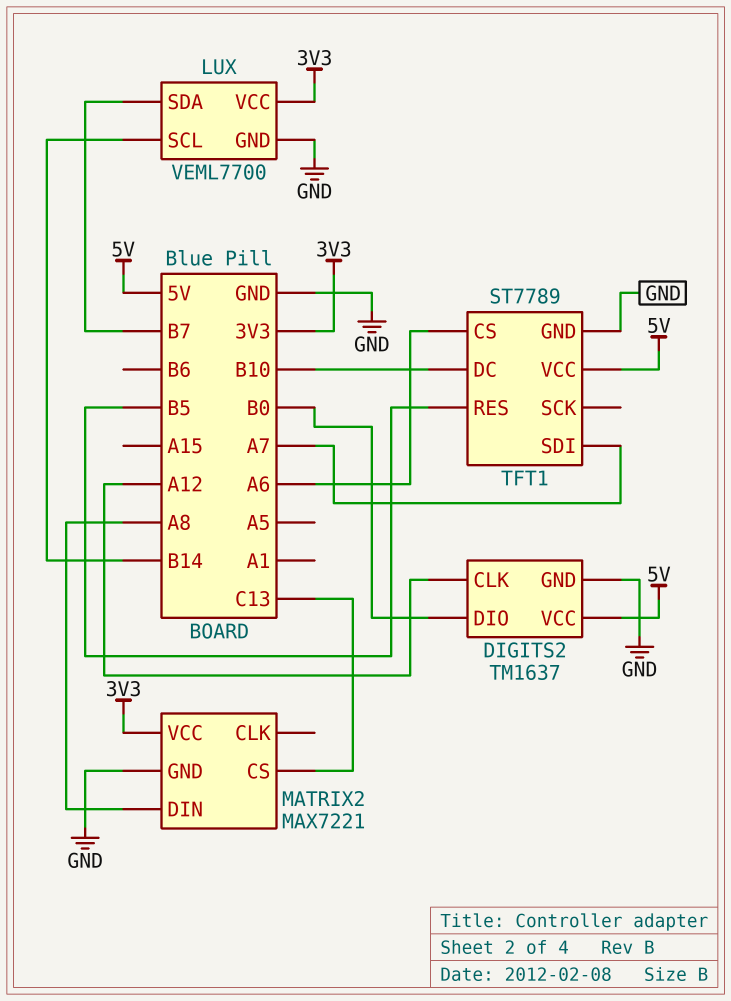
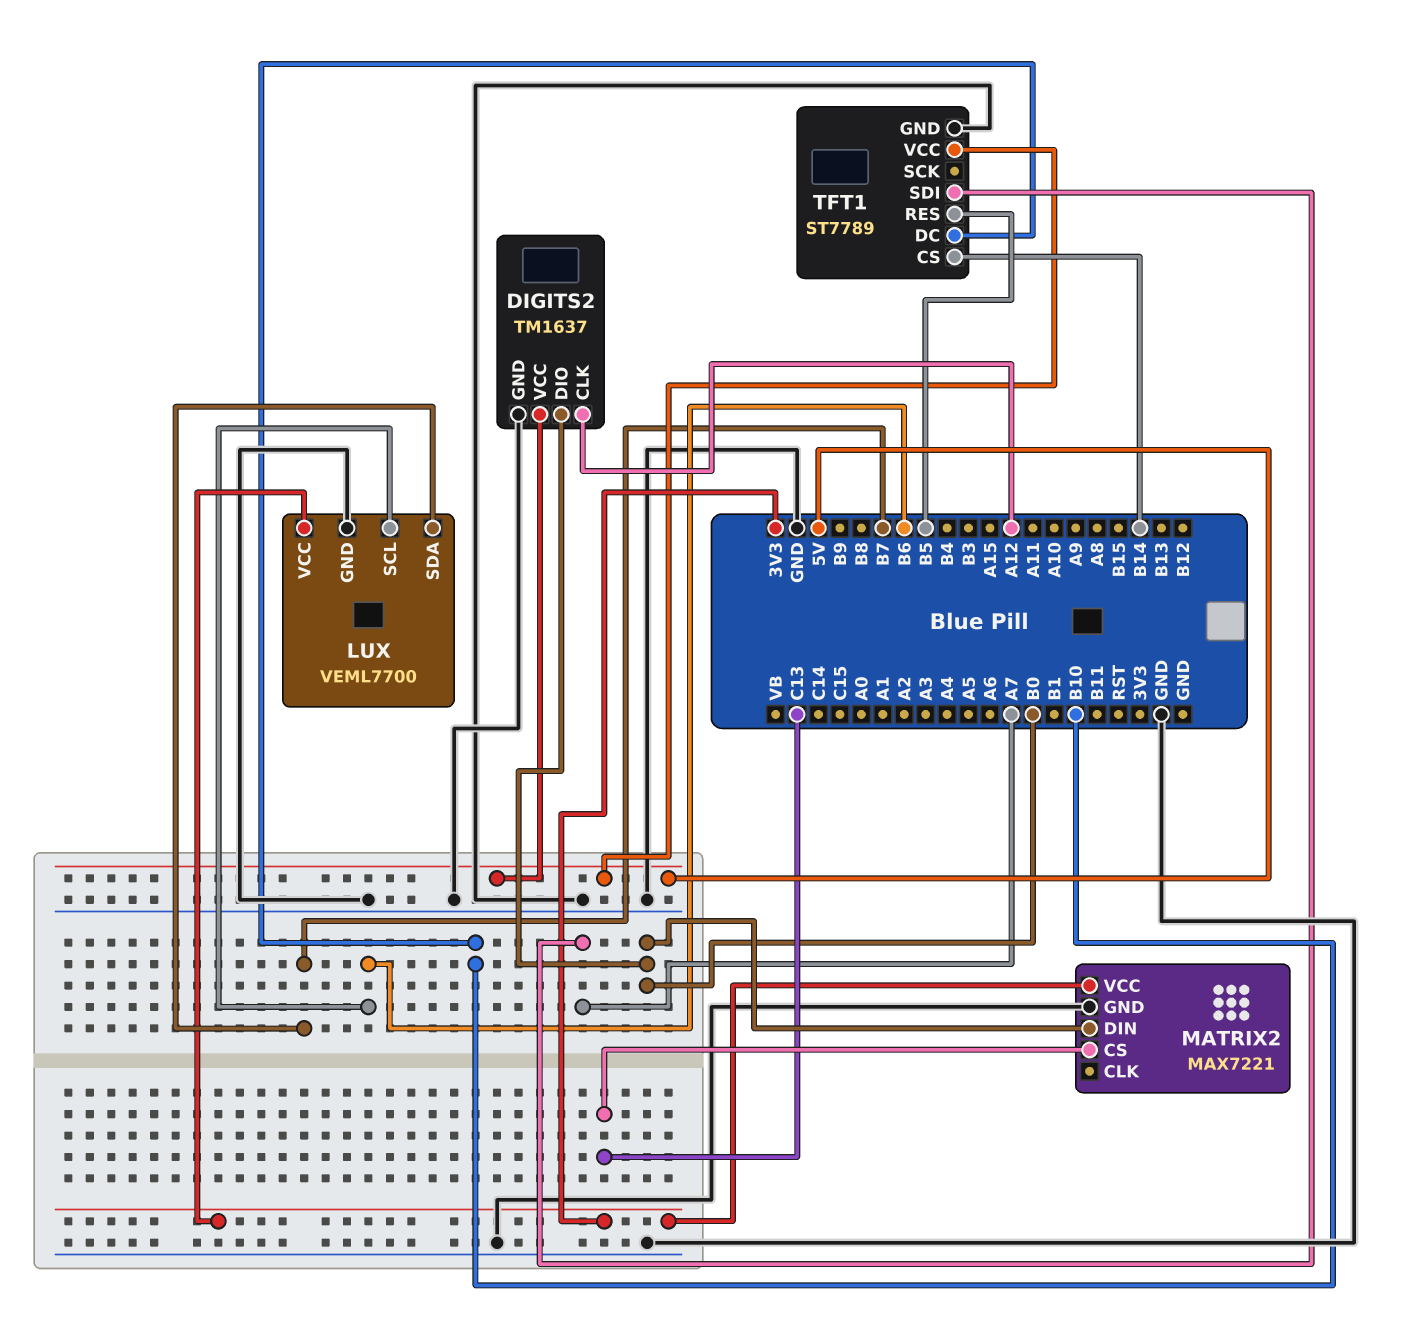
LUX pin SCL: B14 -> B6
MATRIX2 pin DIN: A8 -> B0
TFT1 pin CS: A6 -> B14

